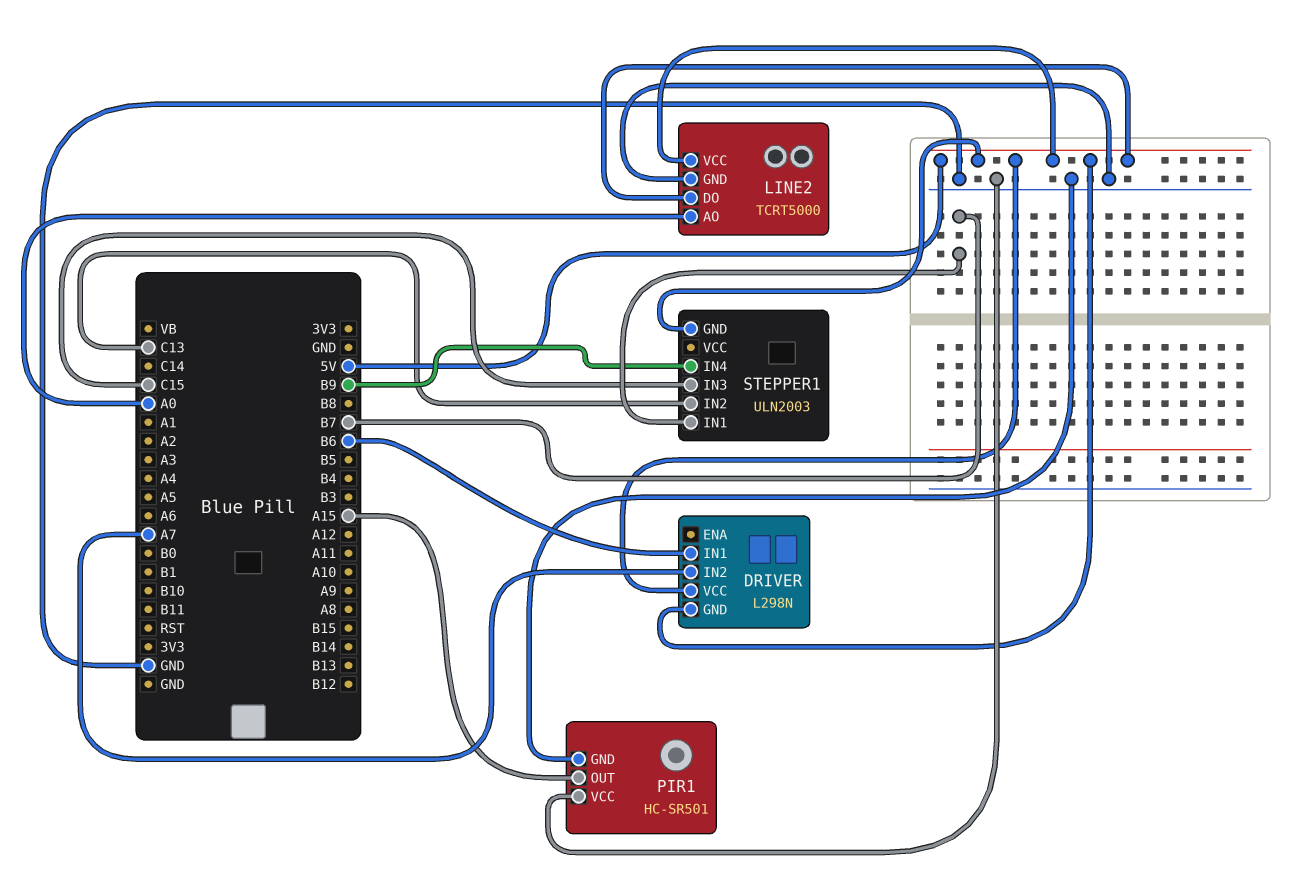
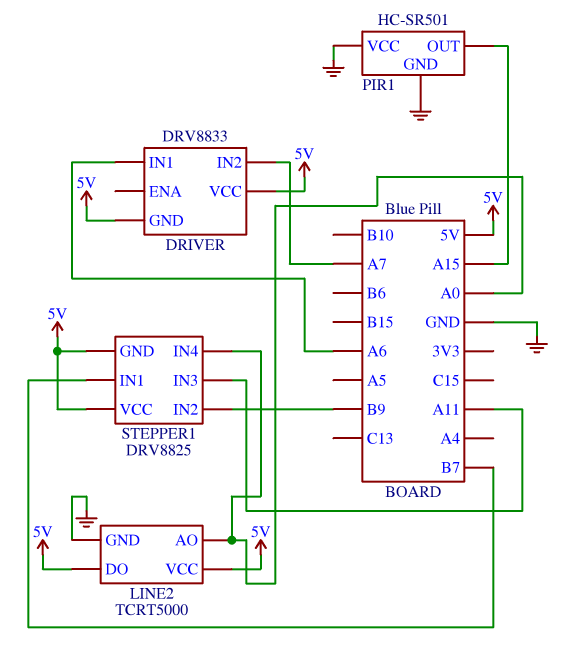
DRIVER: L298N -> DRV8833
DRIVER pin IN1: B6 -> A6
STEPPER1: ULN2003 -> DRV8825
STEPPER1 pin IN2: C13 -> B9
STEPPER1 pin IN3: C15 -> A11
STEPPER1 pin IN4: B9 -> A0
STEPPER1 pin VCC: none -> 5V

